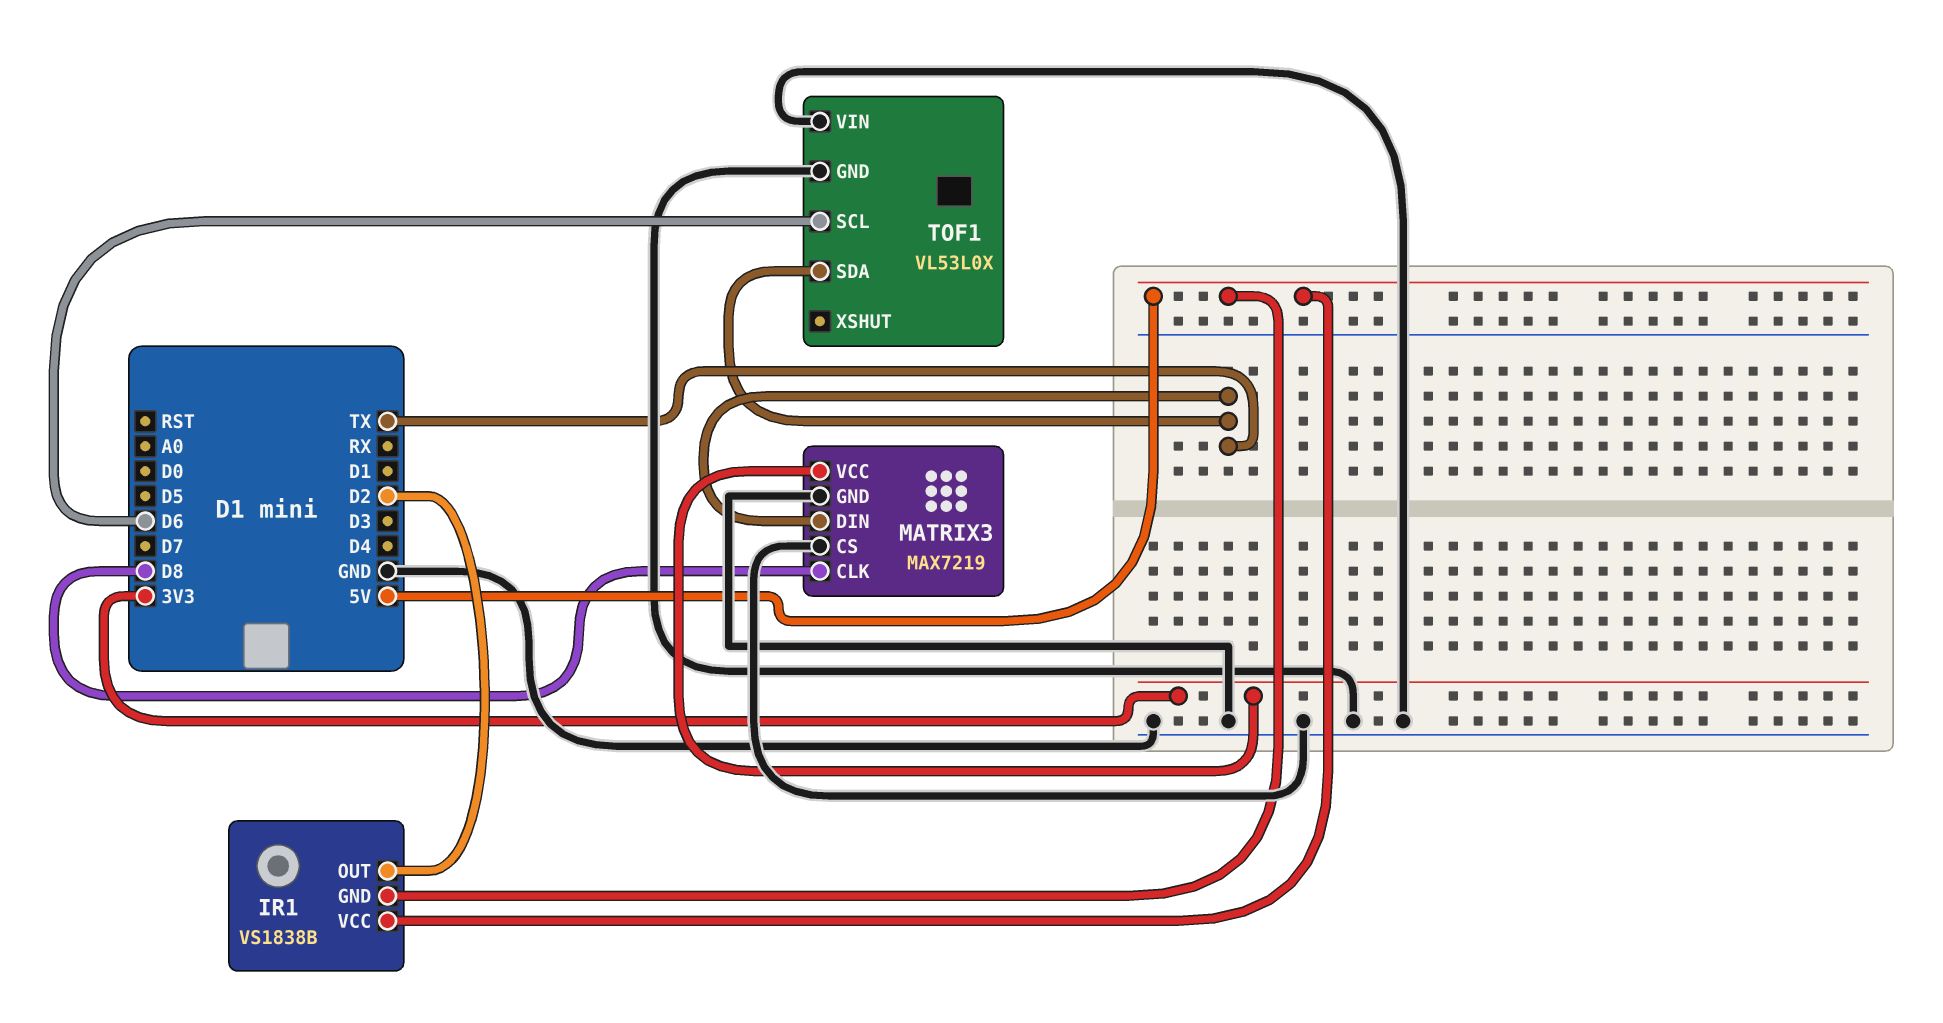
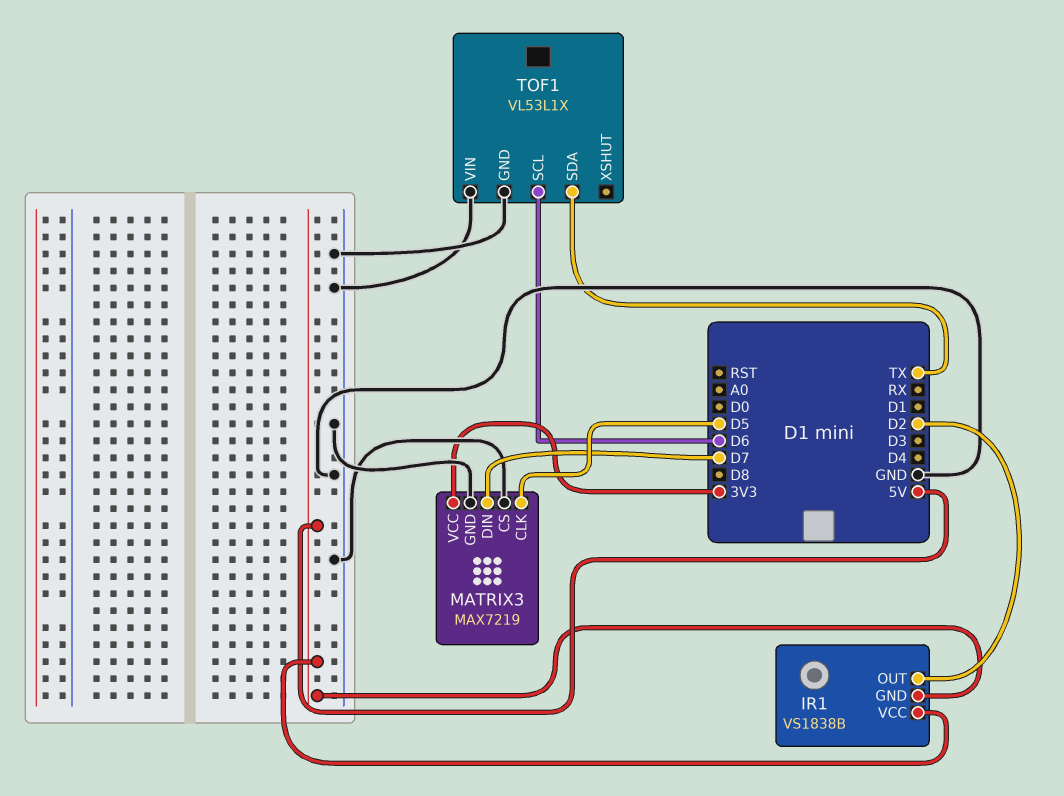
MATRIX3 pin CLK: D8 -> D5
MATRIX3 pin DIN: TX -> D7
TOF1: VL53L0X -> VL53L1X

